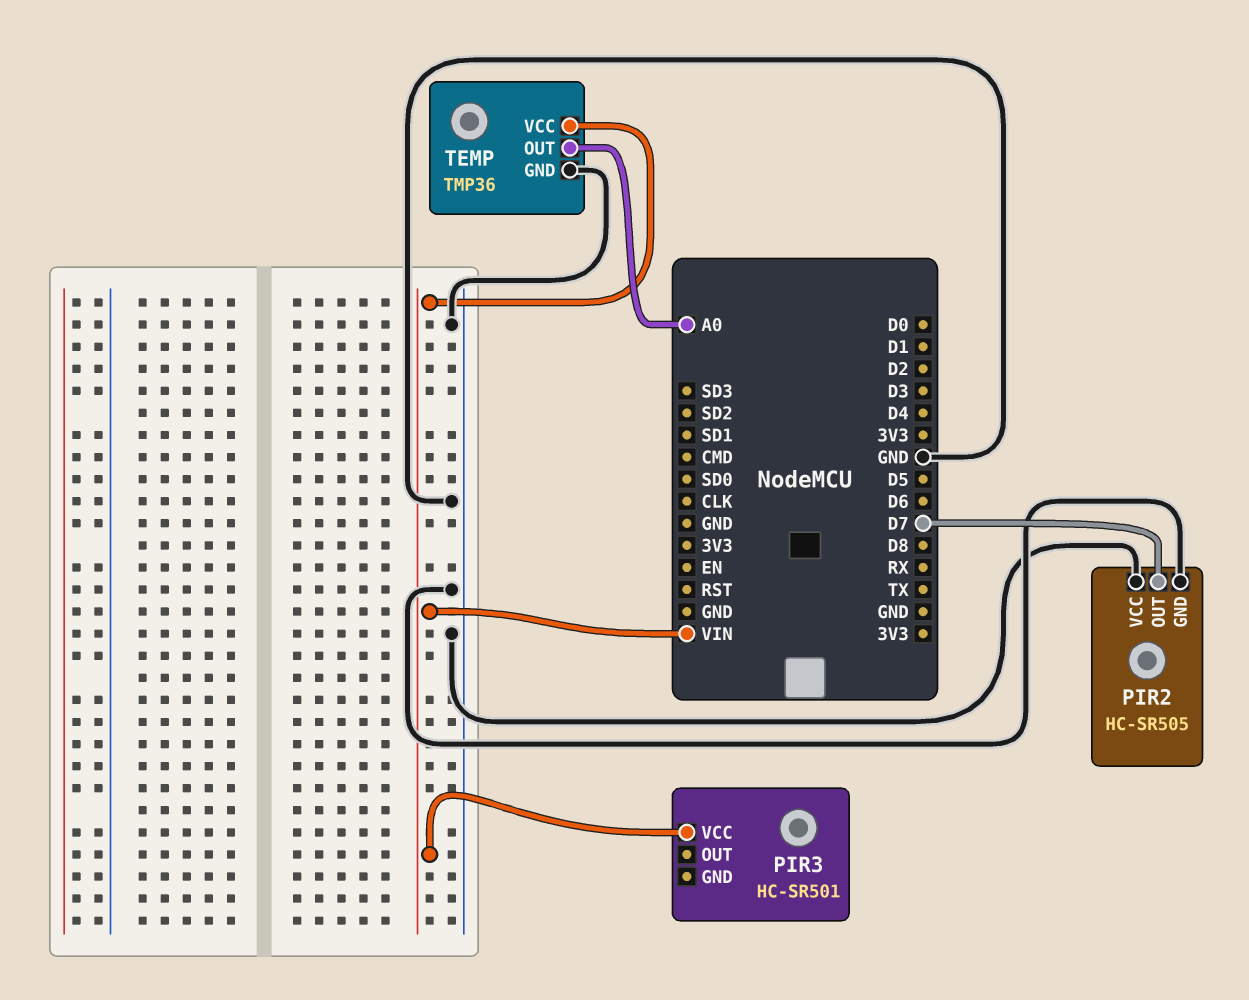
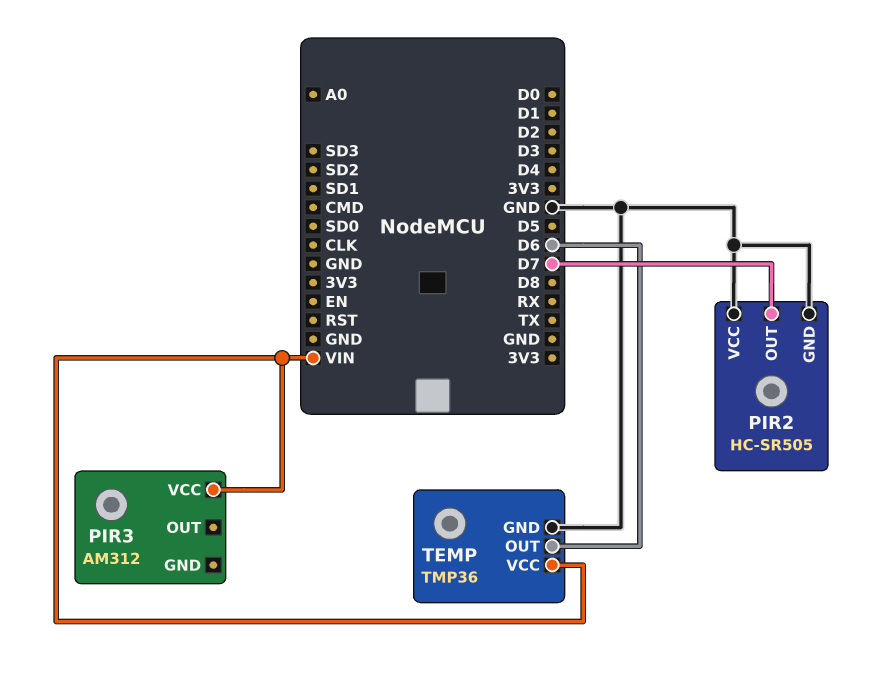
PIR3: HC-SR501 -> AM312
TEMP pin OUT: A0 -> D6

